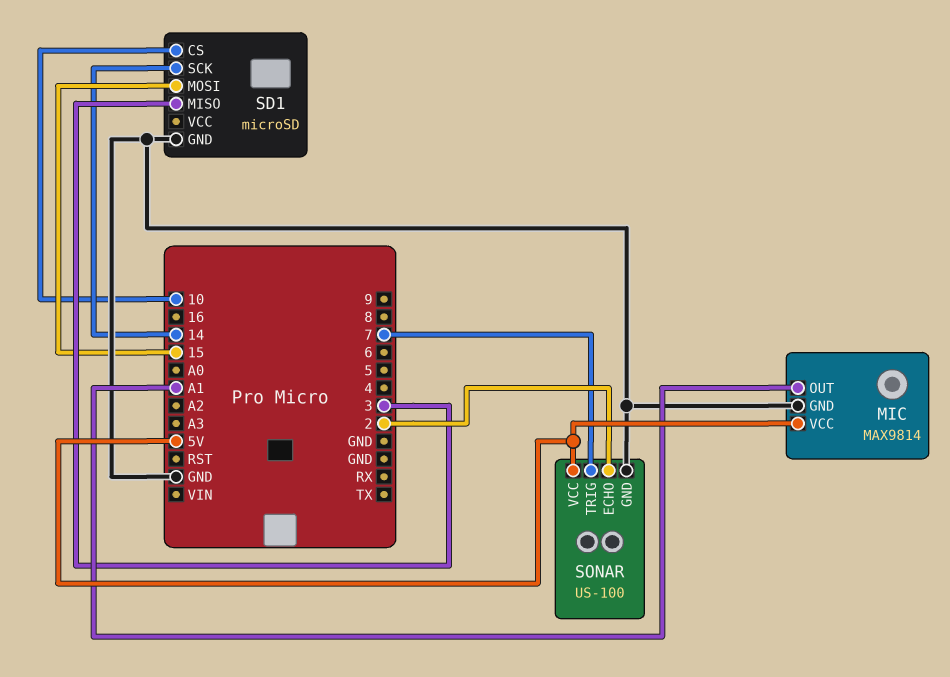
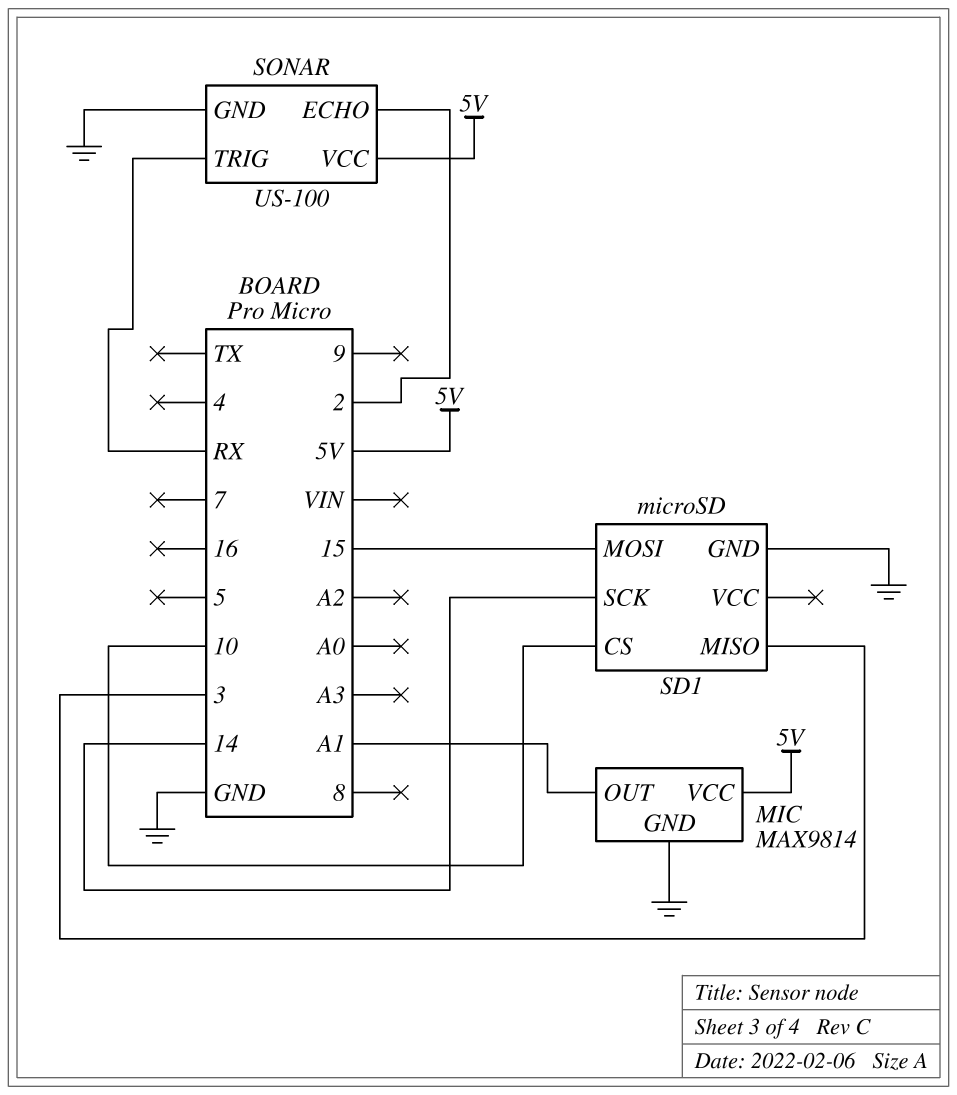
SONAR pin TRIG: 7 -> RX

